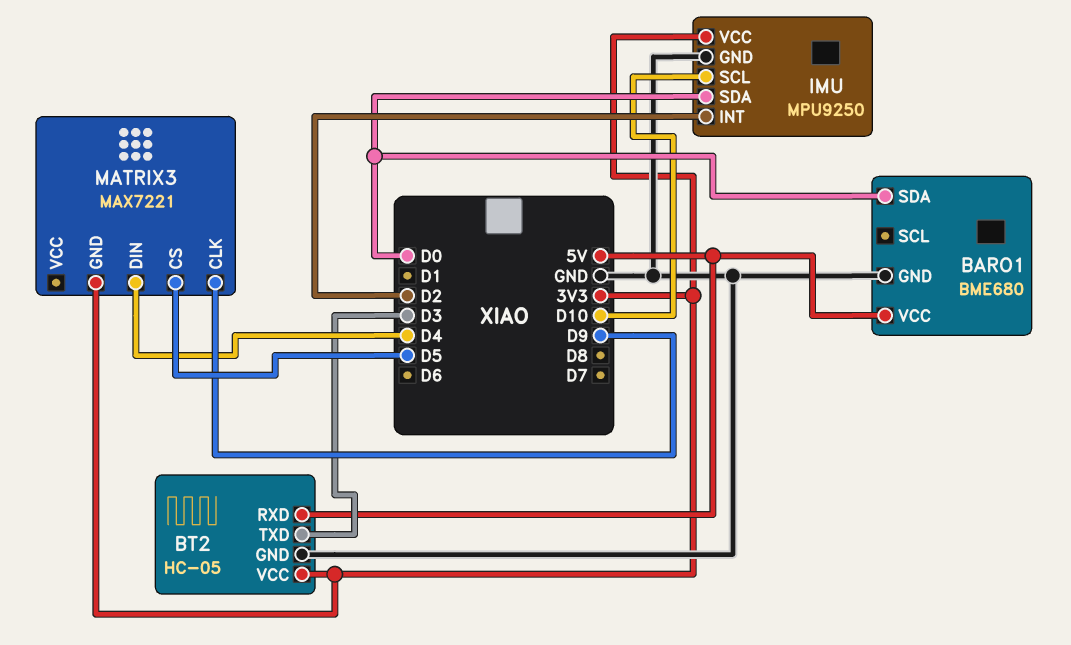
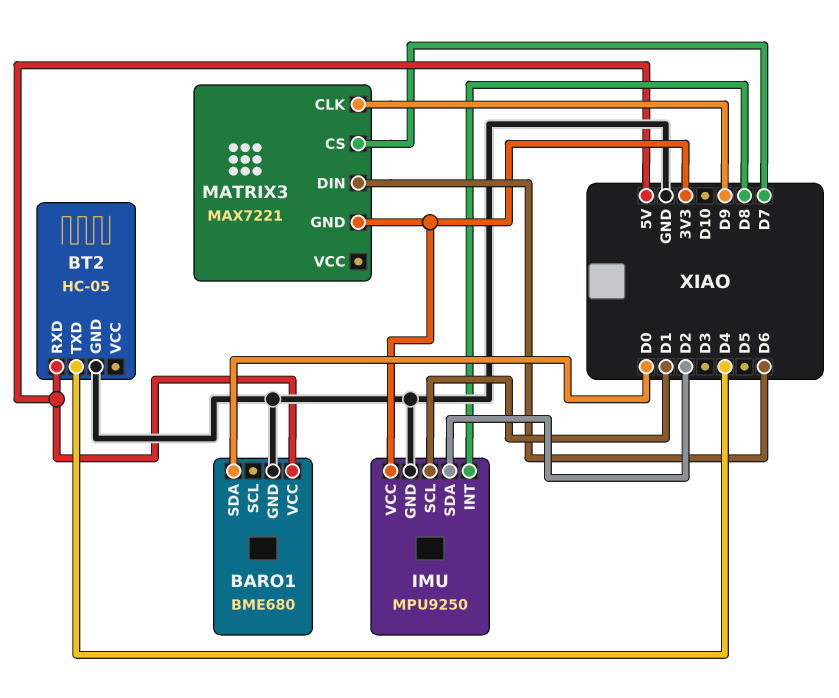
BT2 pin TXD: D3 -> D4
BT2 pin VCC: 3V3 -> none
IMU pin INT: D2 -> D8
IMU pin SCL: D10 -> D1
IMU pin SDA: D0 -> D2
MATRIX3 pin CS: D5 -> D7
MATRIX3 pin DIN: D4 -> D6

